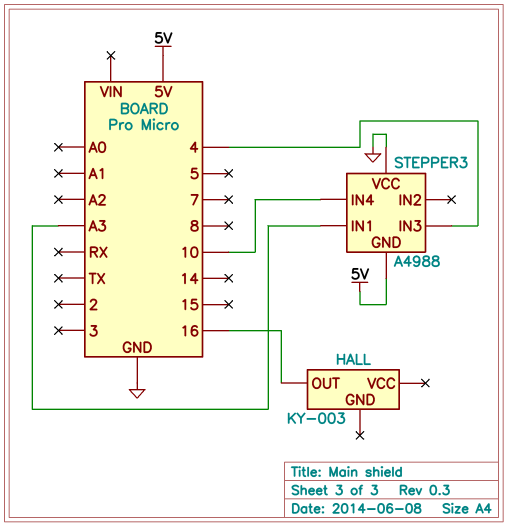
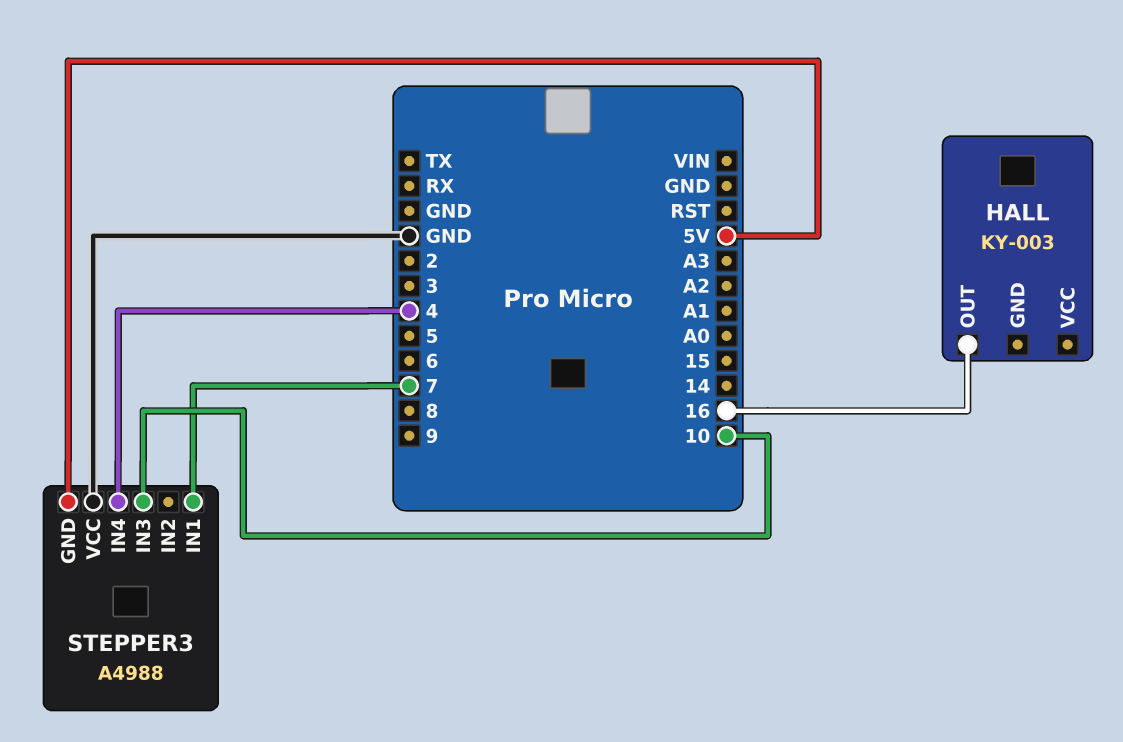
STEPPER3 pin IN1: A3 -> 7
STEPPER3 pin IN3: 4 -> 10
STEPPER3 pin IN4: 10 -> 4

